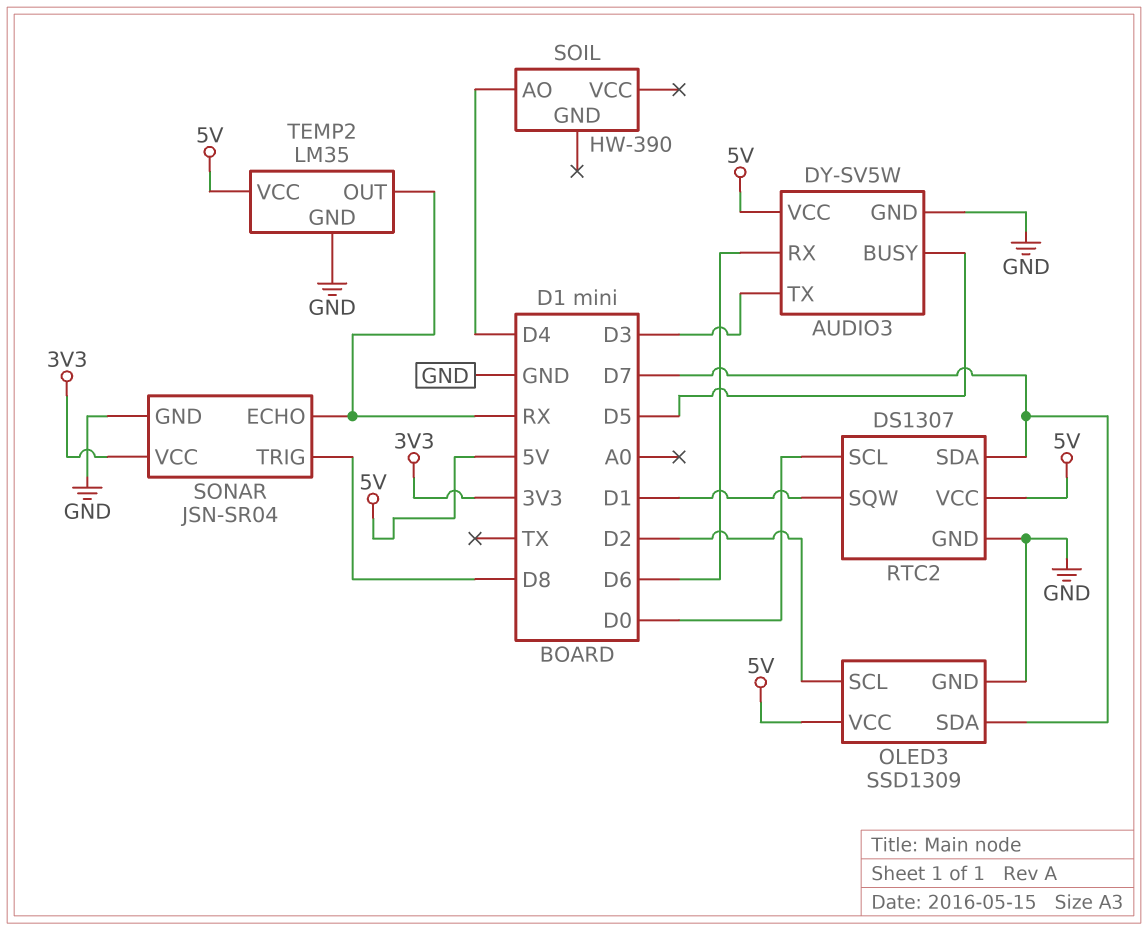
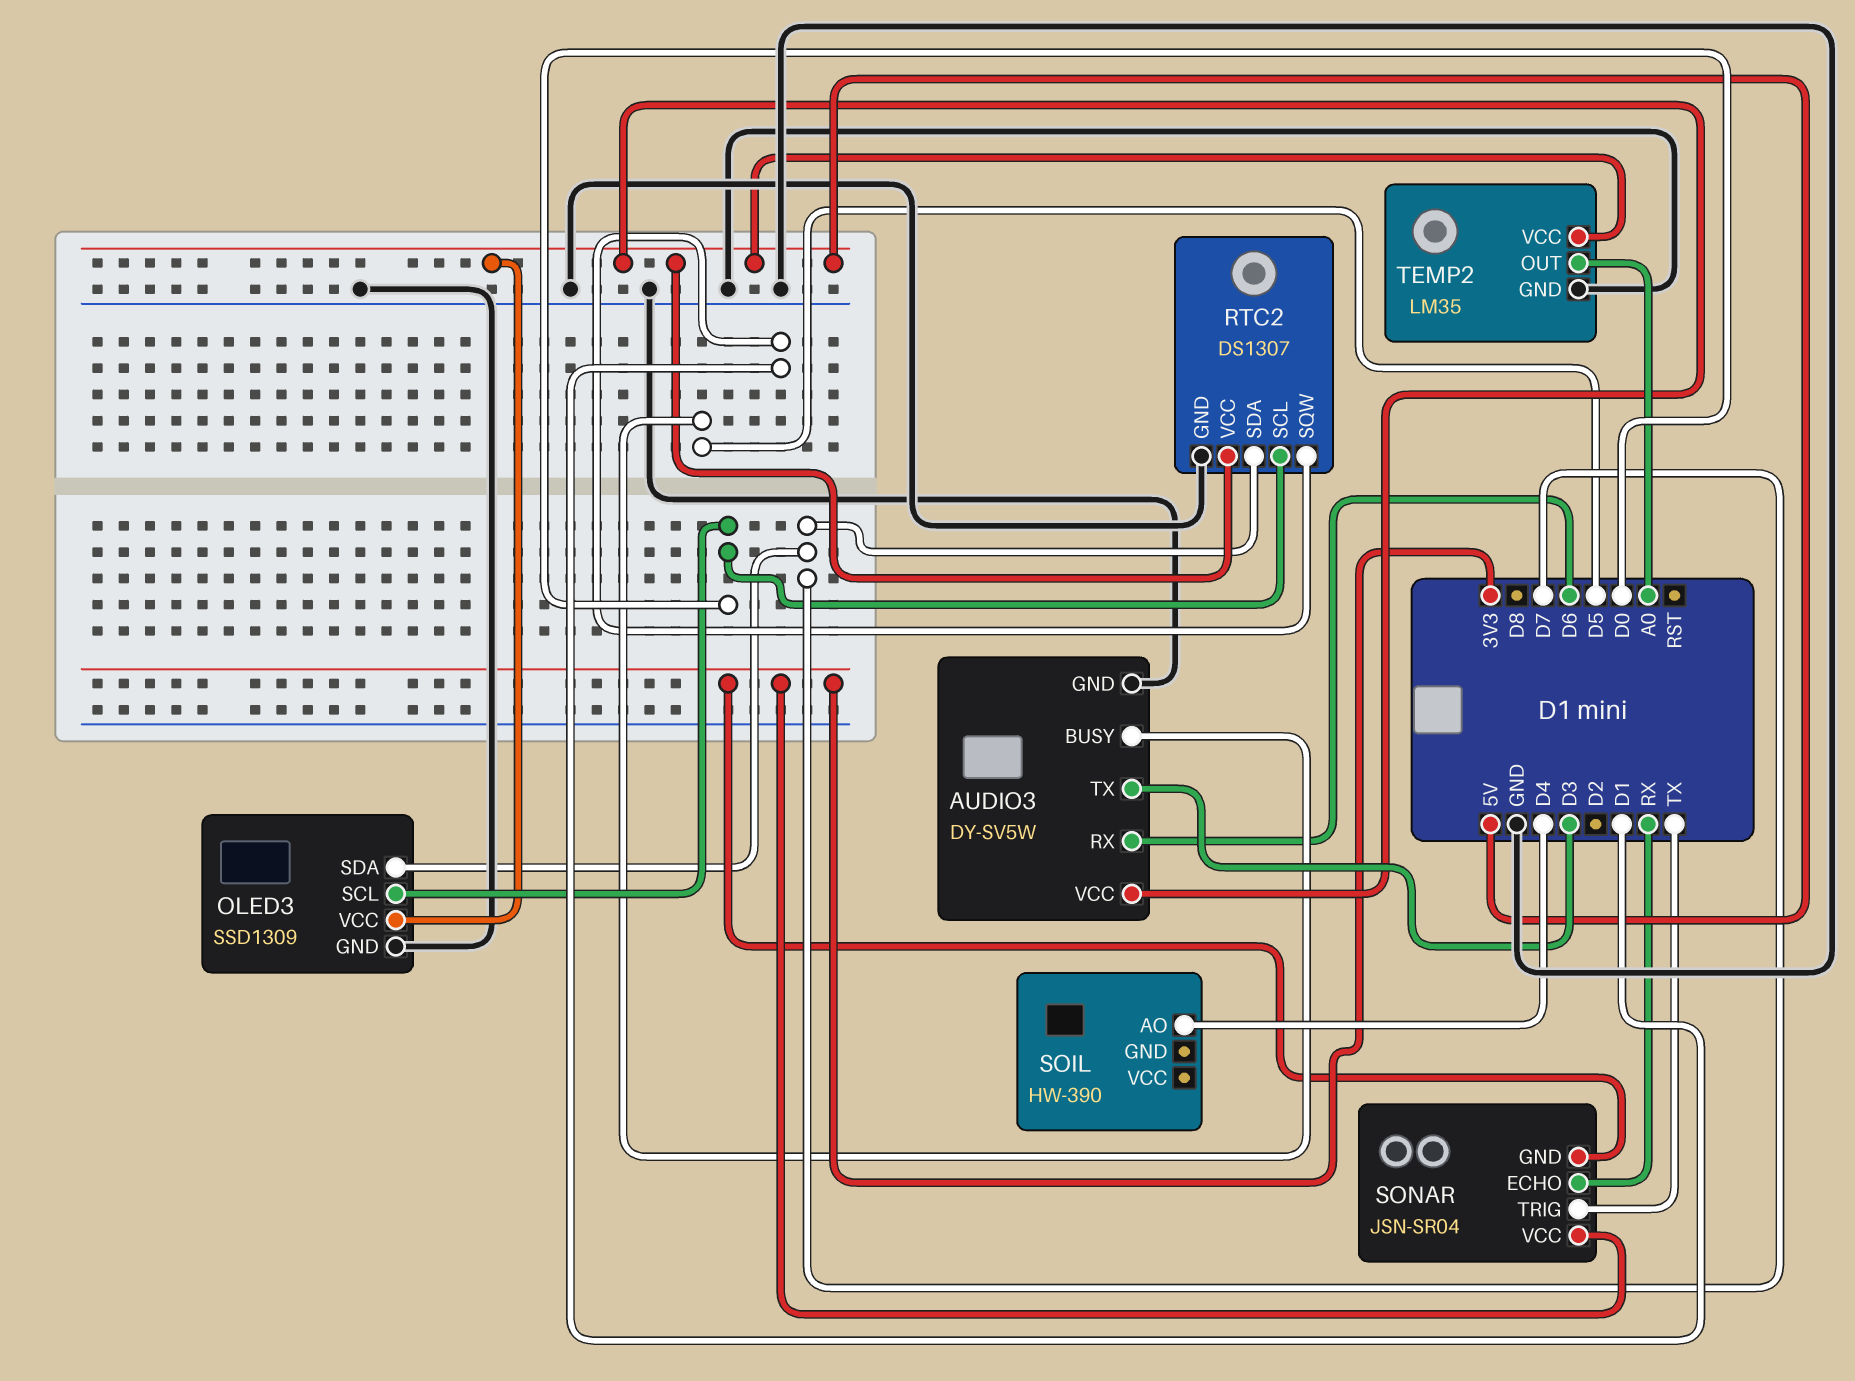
OLED3 pin SCL: D2 -> D0
SONAR pin GND: GND -> 3V3
SONAR pin TRIG: D8 -> TX
TEMP2 pin OUT: RX -> A0

